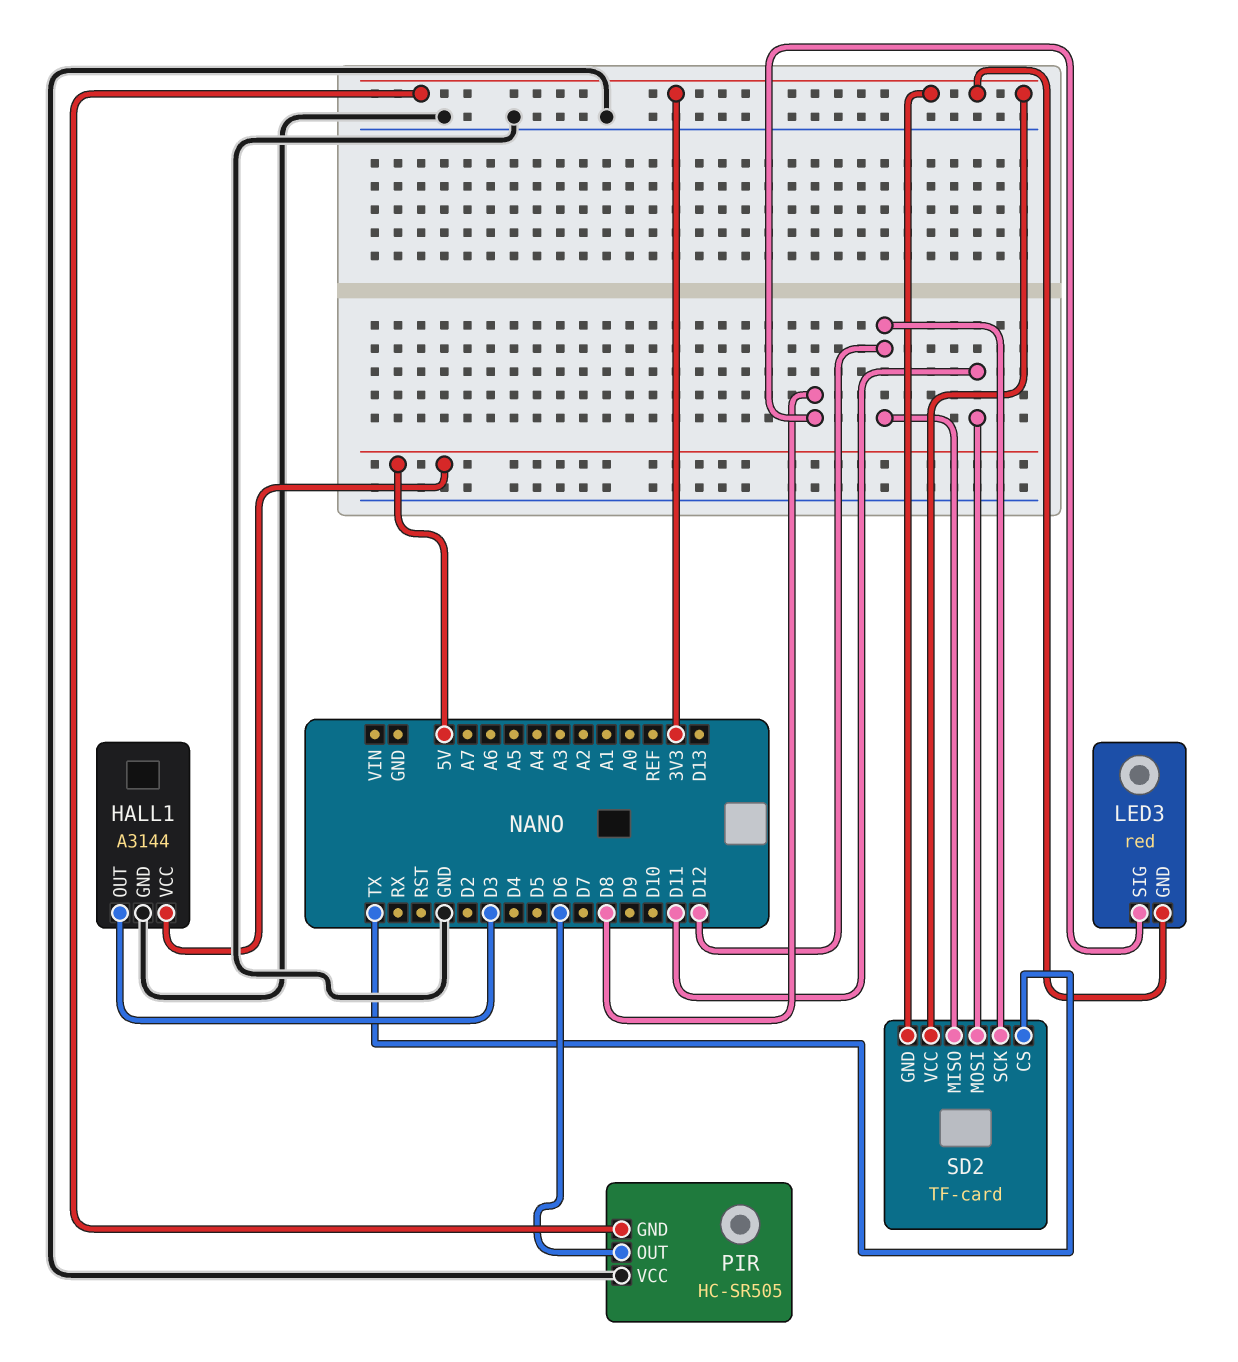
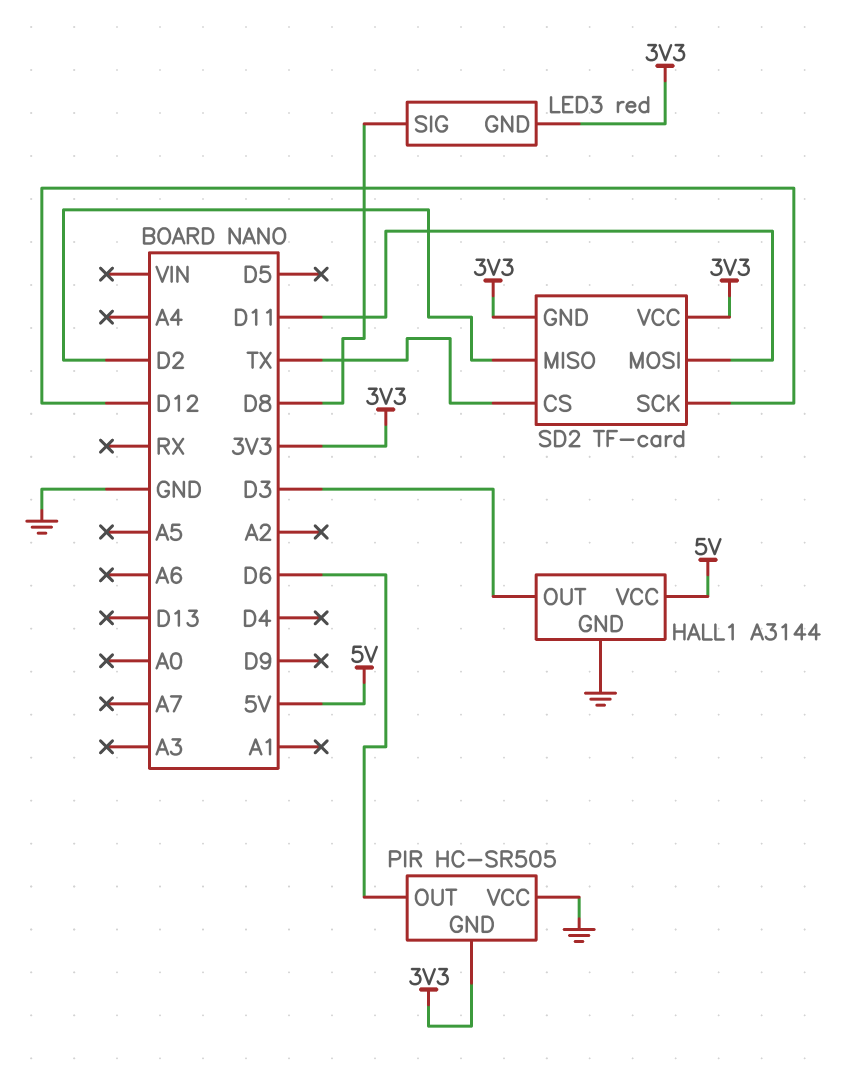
SD2 pin MISO: D12 -> D2

